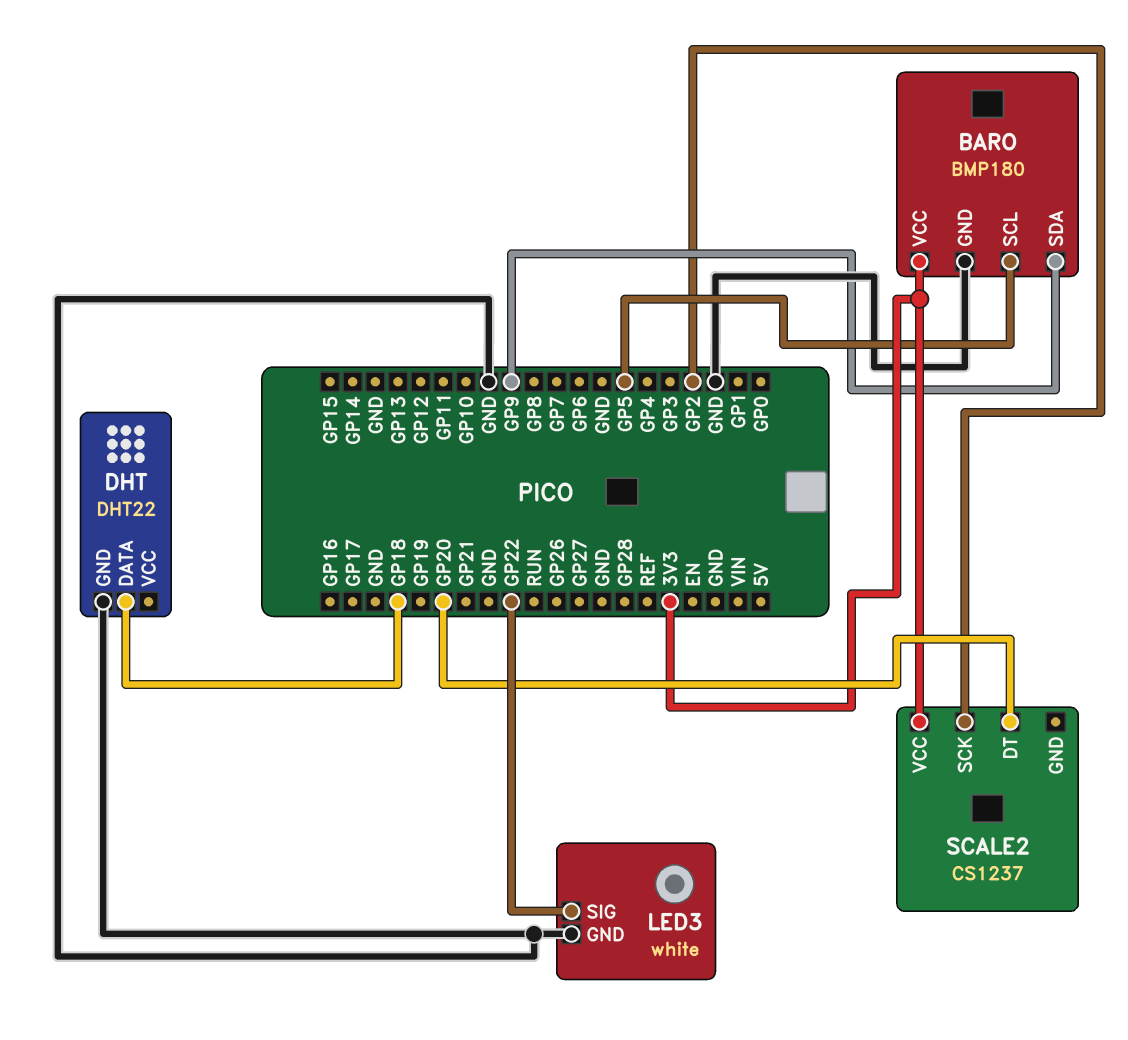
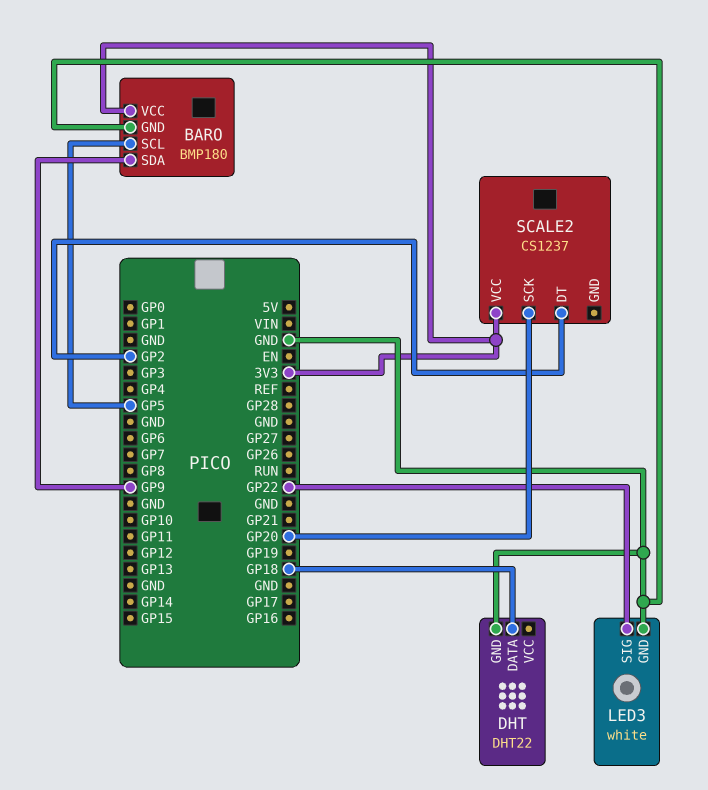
SCALE2 pin DT: GP20 -> GP2
SCALE2 pin SCK: GP2 -> GP20

